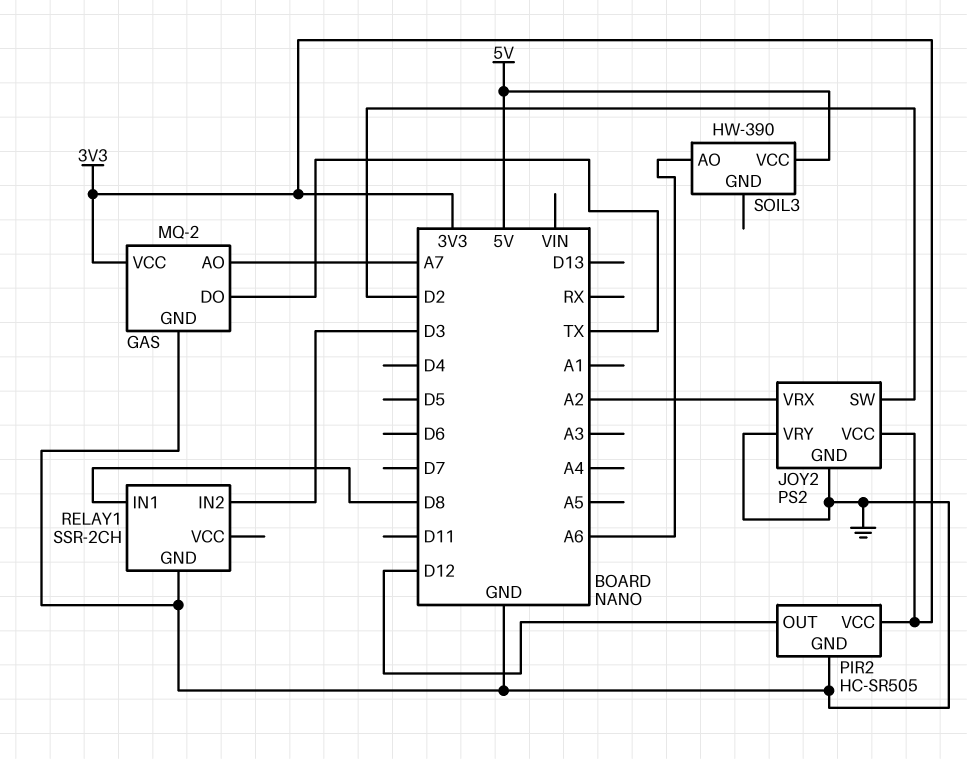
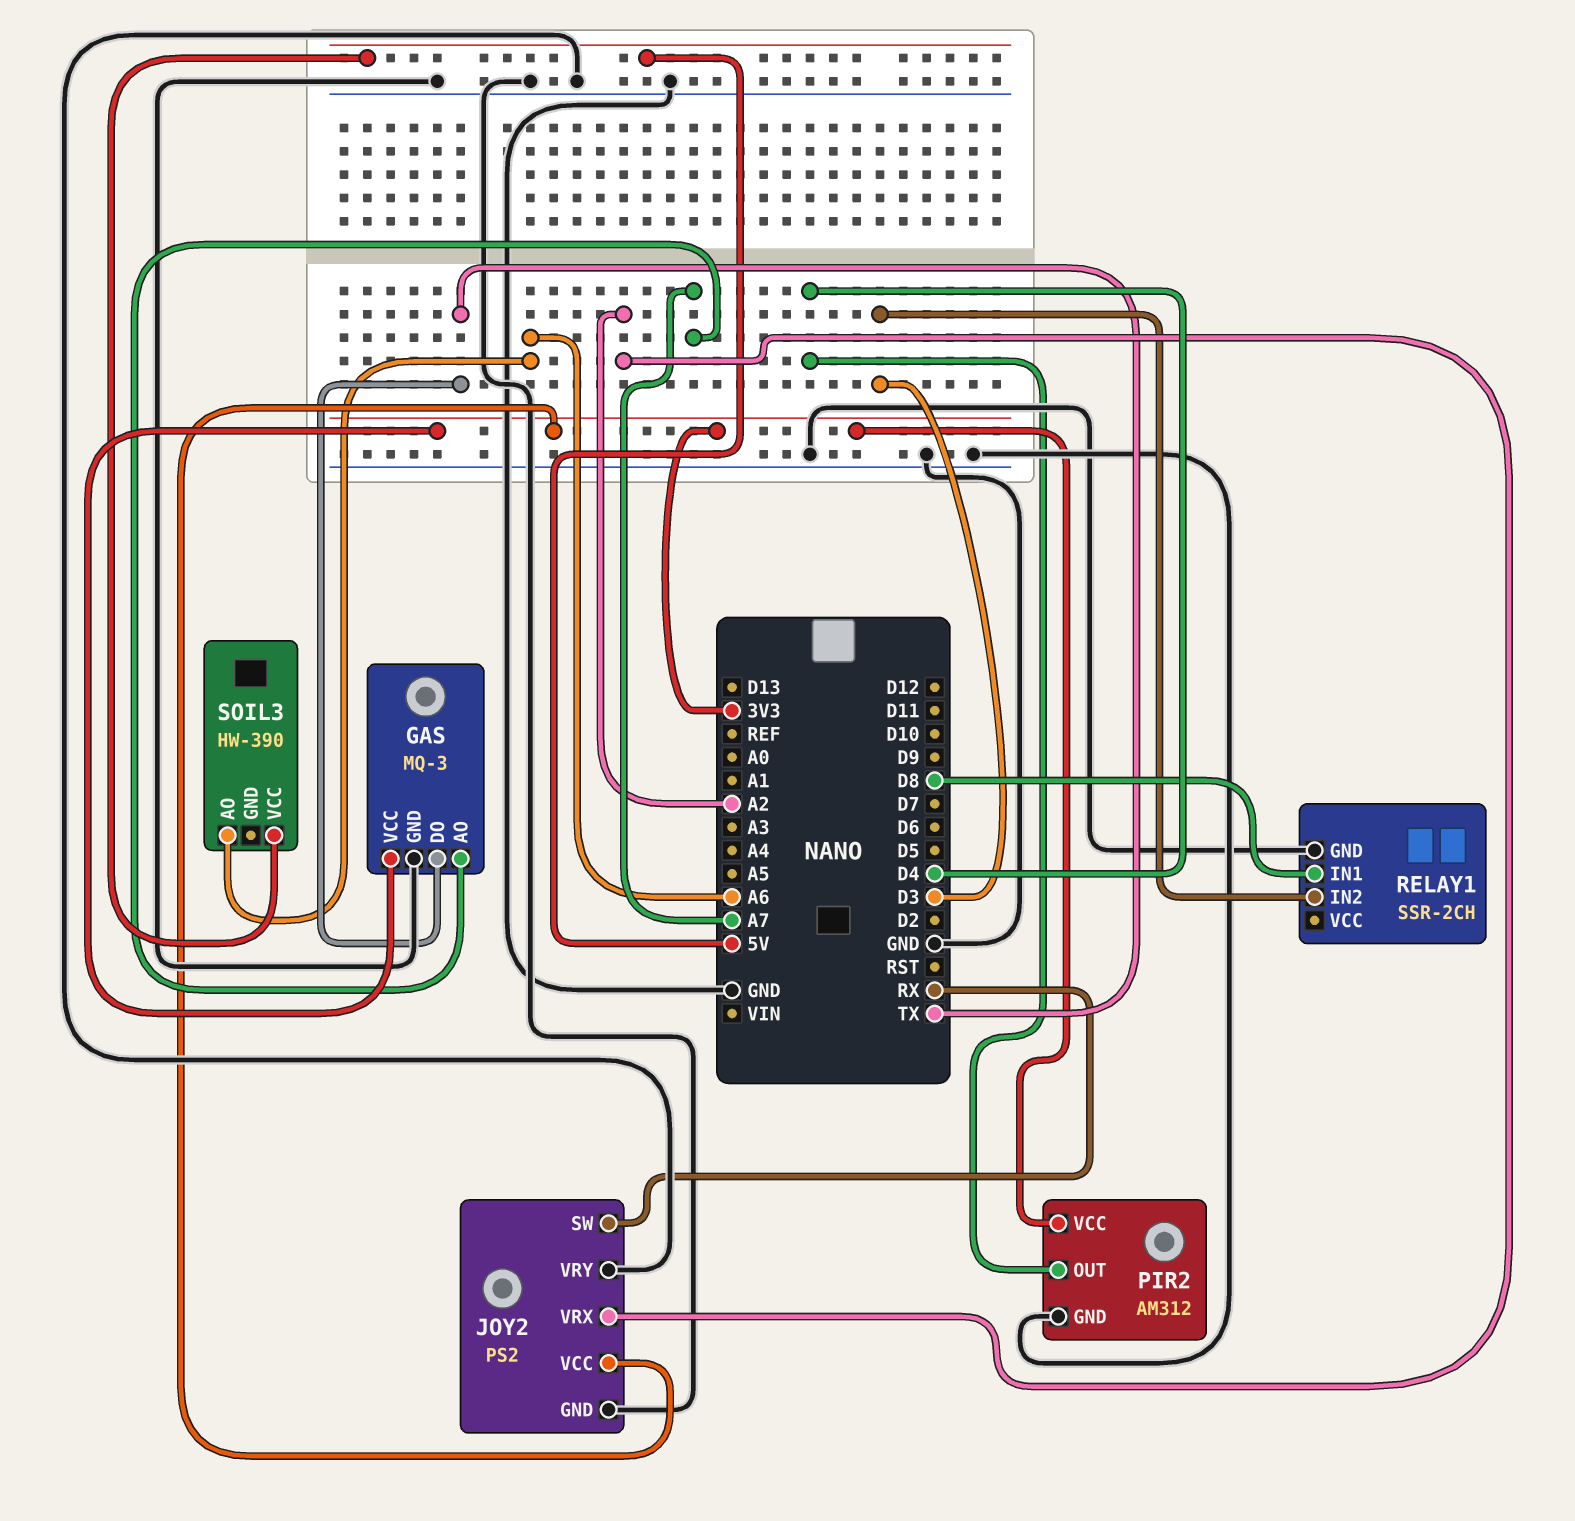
GAS: MQ-2 -> MQ-3
JOY2 pin SW: D2 -> RX
PIR2: HC-SR505 -> AM312
PIR2 pin OUT: D12 -> D4

